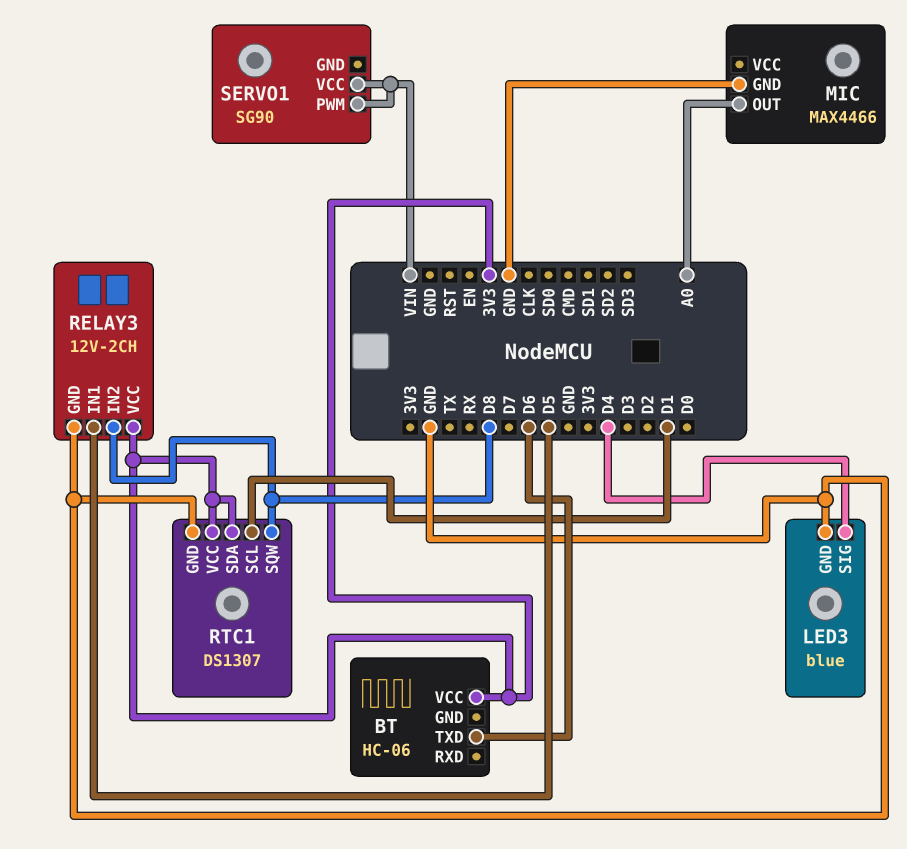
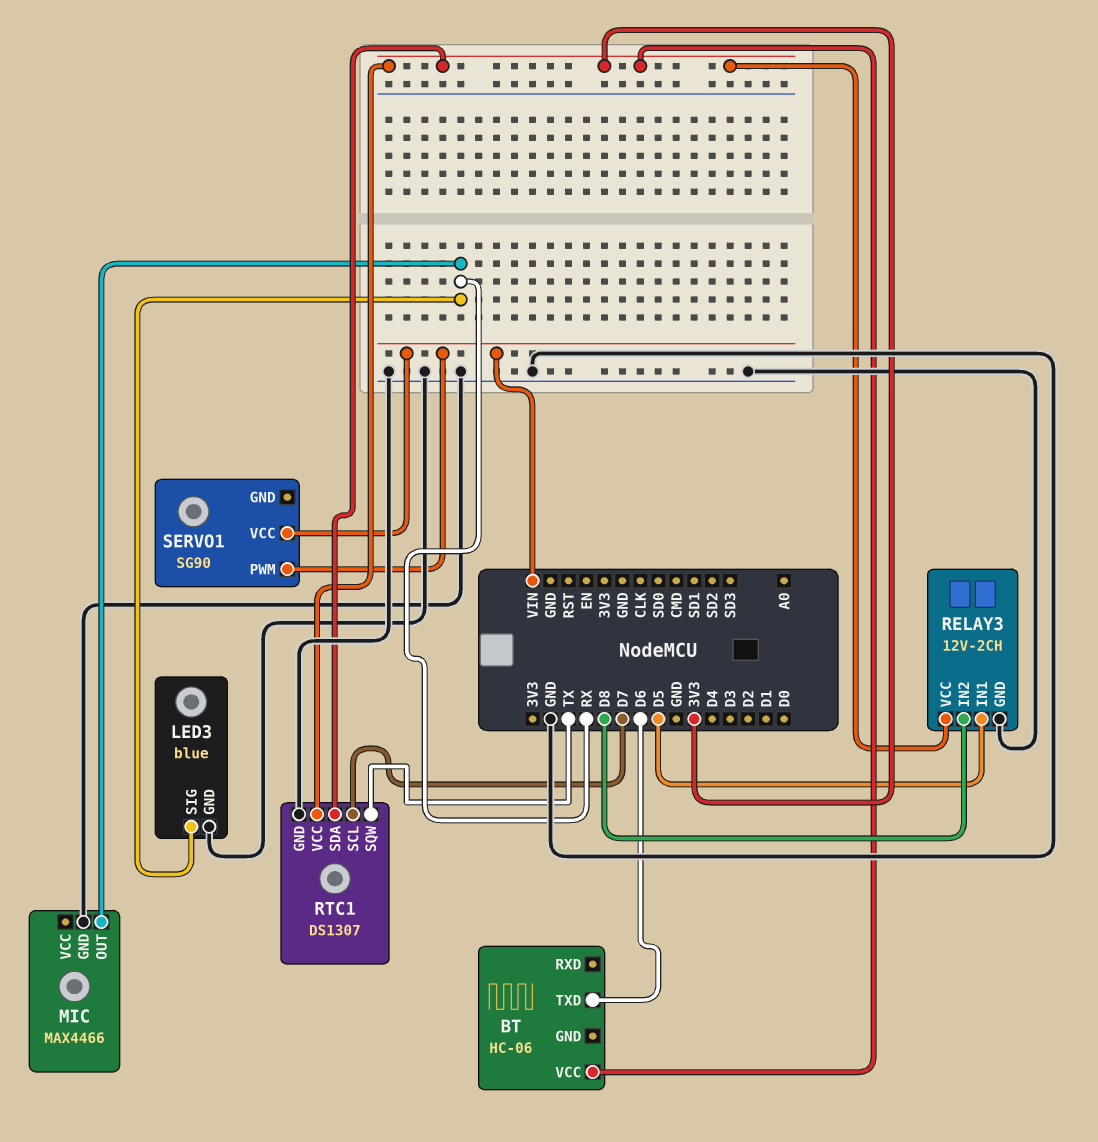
LED3 pin SIG: D4 -> RX
MIC pin OUT: A0 -> RX
RTC1 pin SCL: D1 -> D7
RTC1 pin SQW: D8 -> TX

